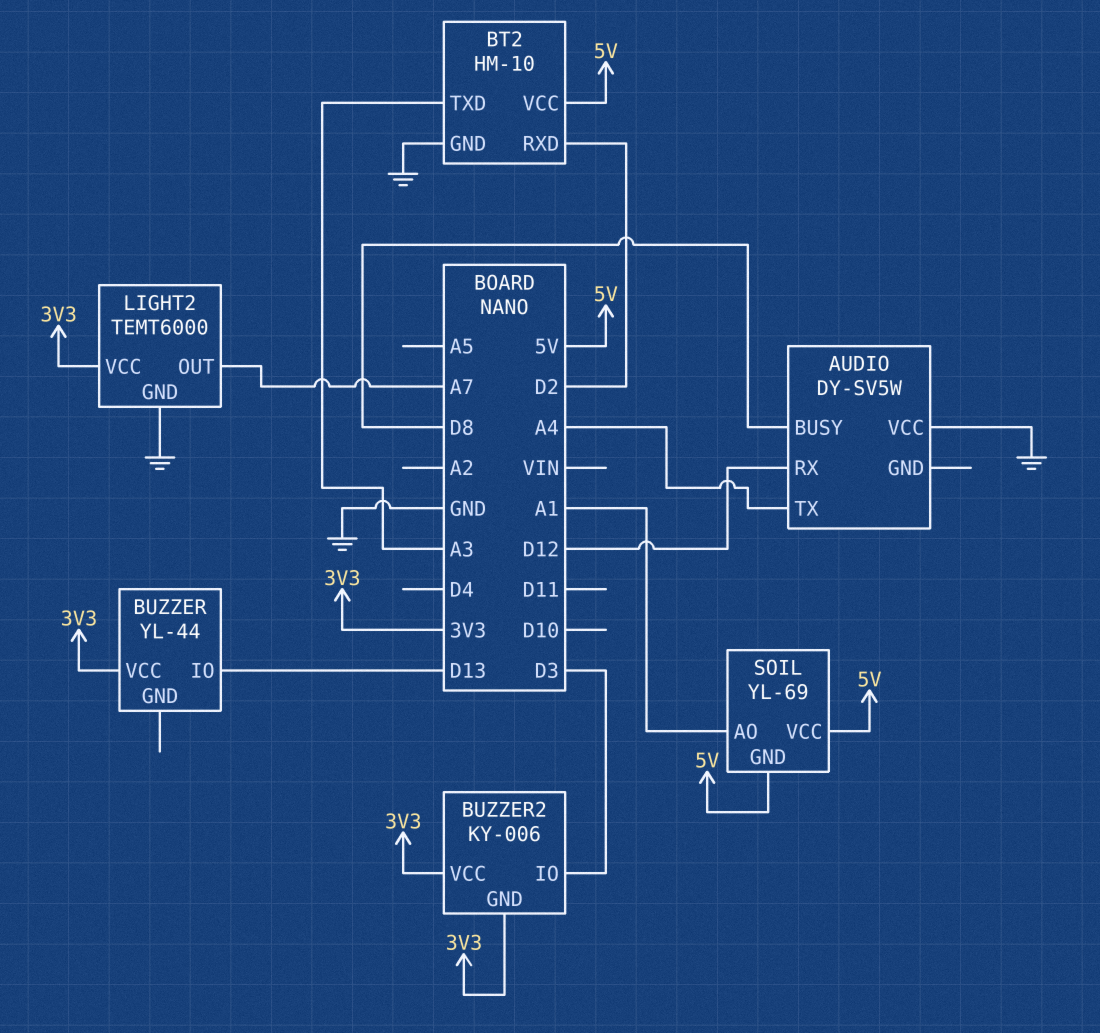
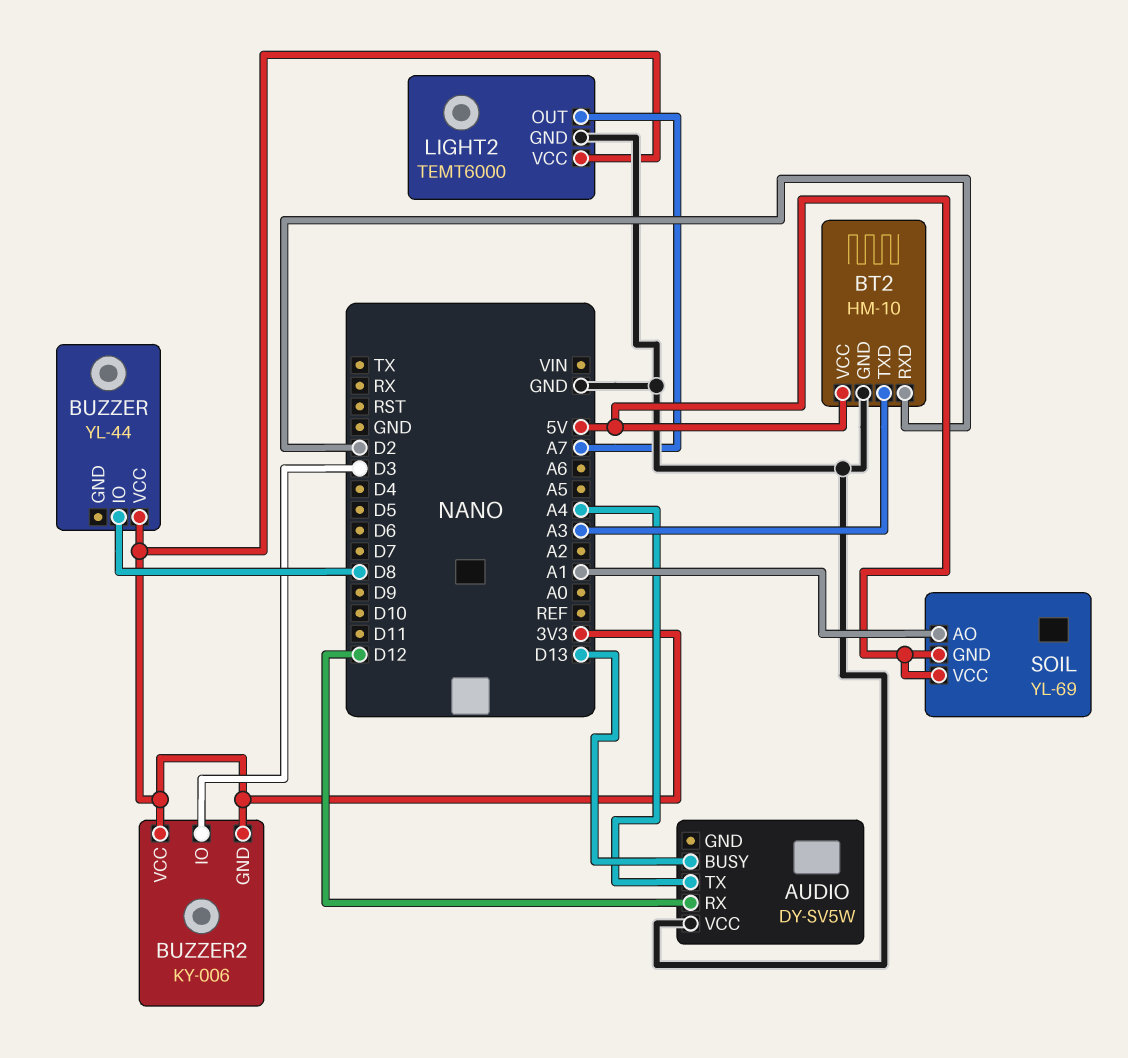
AUDIO pin BUSY: D8 -> D13
BUZZER pin IO: D13 -> D8

